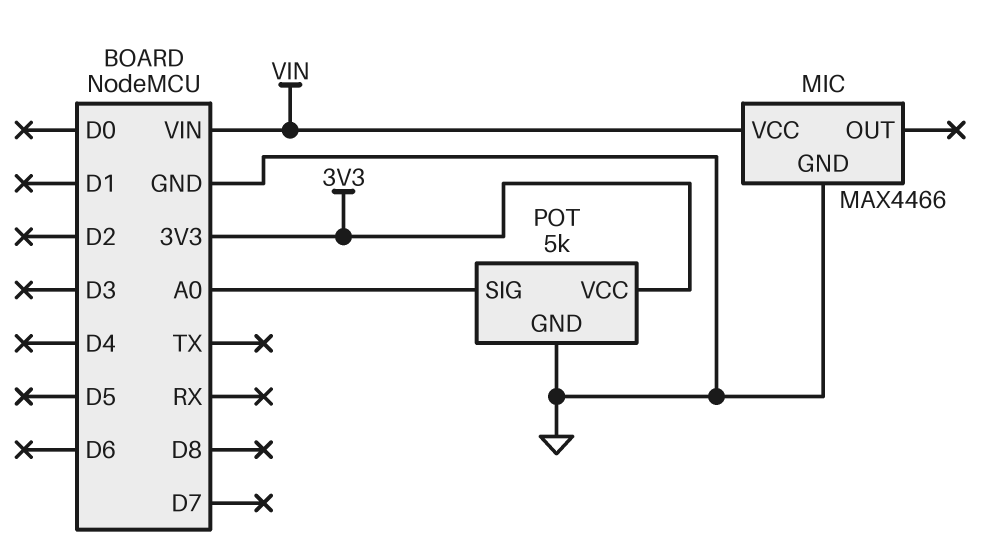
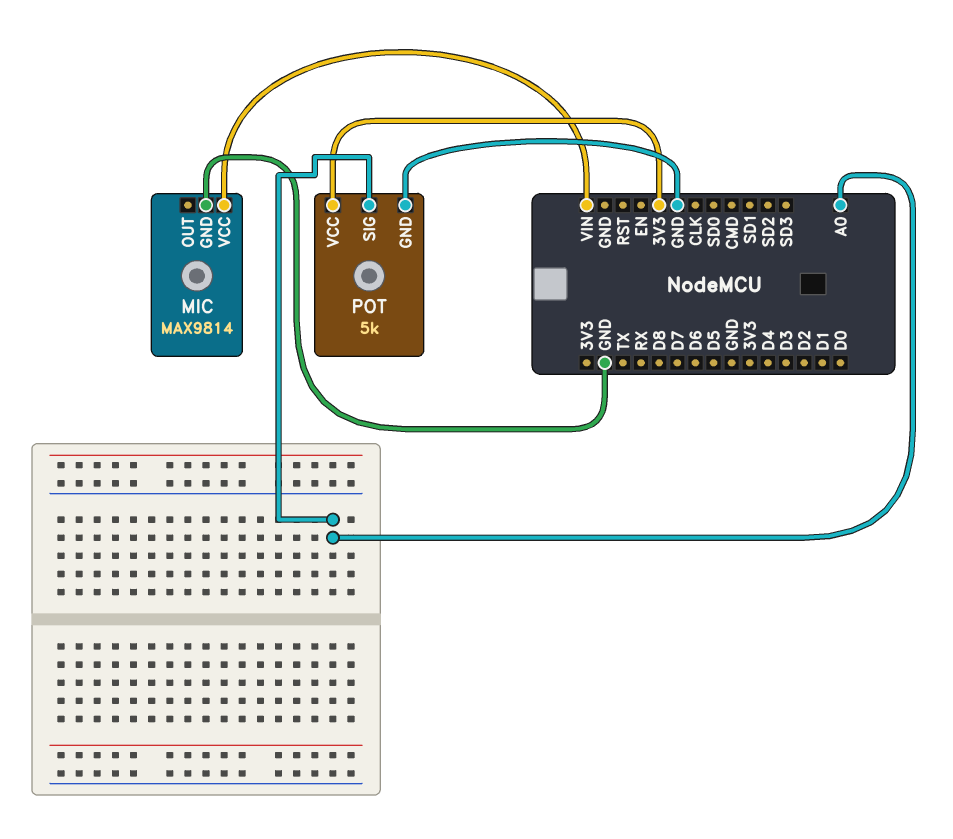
MIC: MAX4466 -> MAX9814

